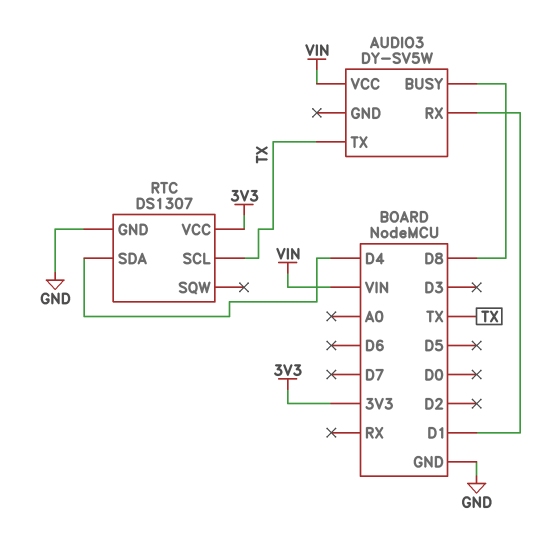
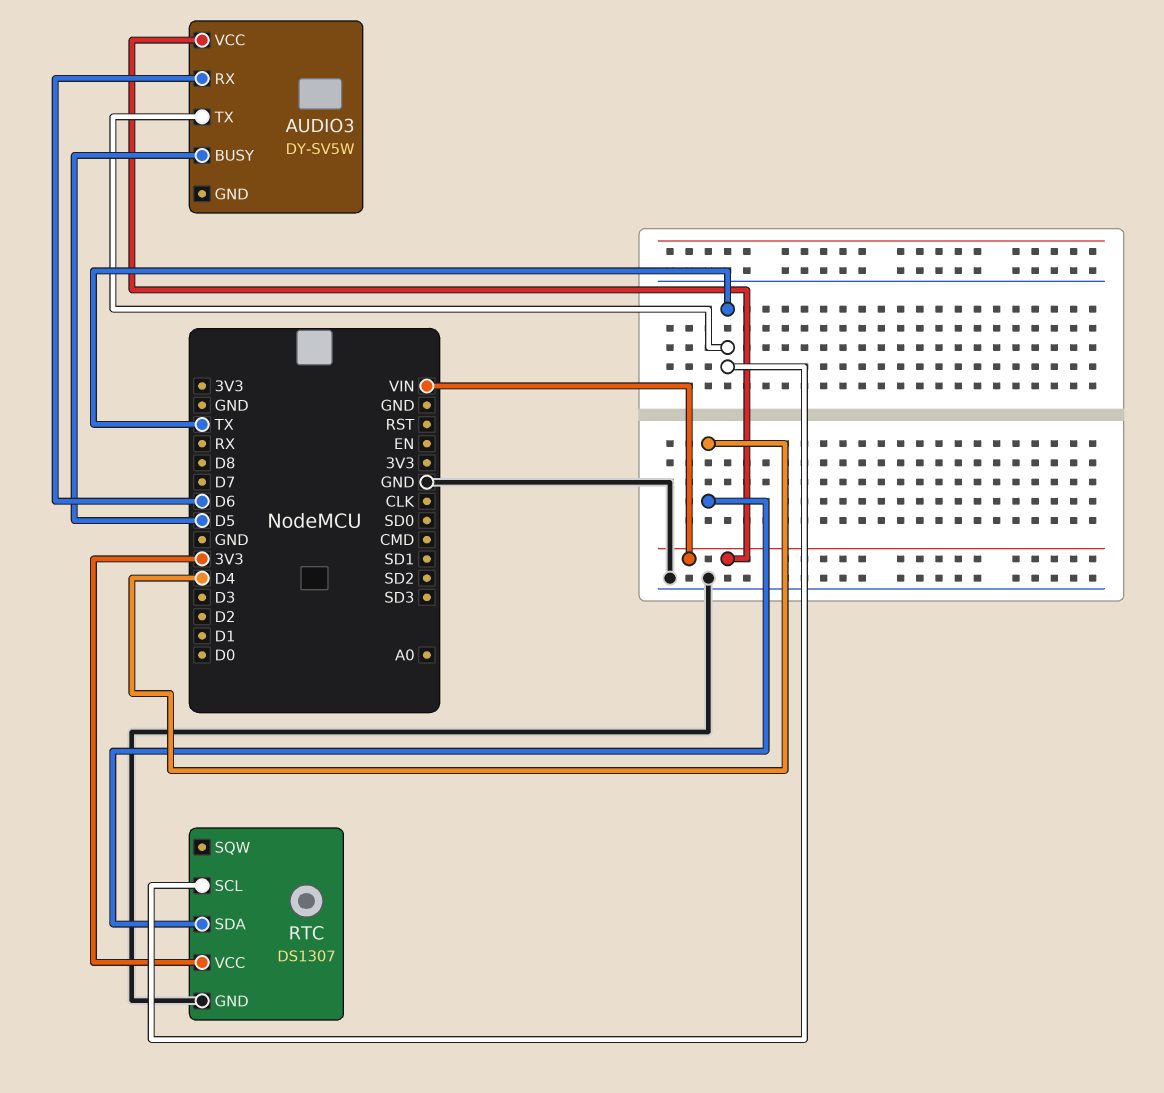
AUDIO3 pin BUSY: D8 -> D5
AUDIO3 pin RX: D1 -> D6

